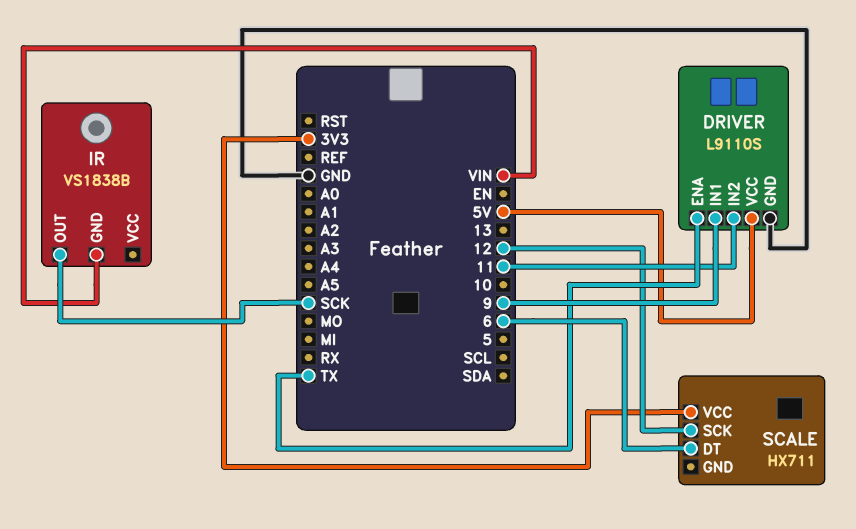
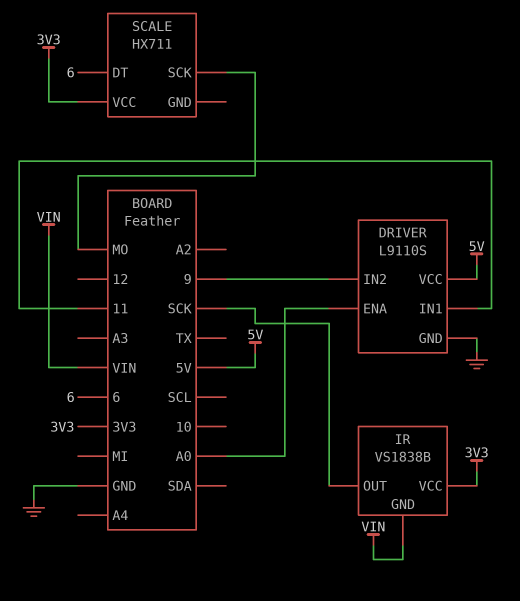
DRIVER pin ENA: TX -> A0
DRIVER pin IN1: 9 -> 11
DRIVER pin IN2: 11 -> 9
IR pin VCC: none -> 3V3
SCALE pin SCK: 12 -> MO

